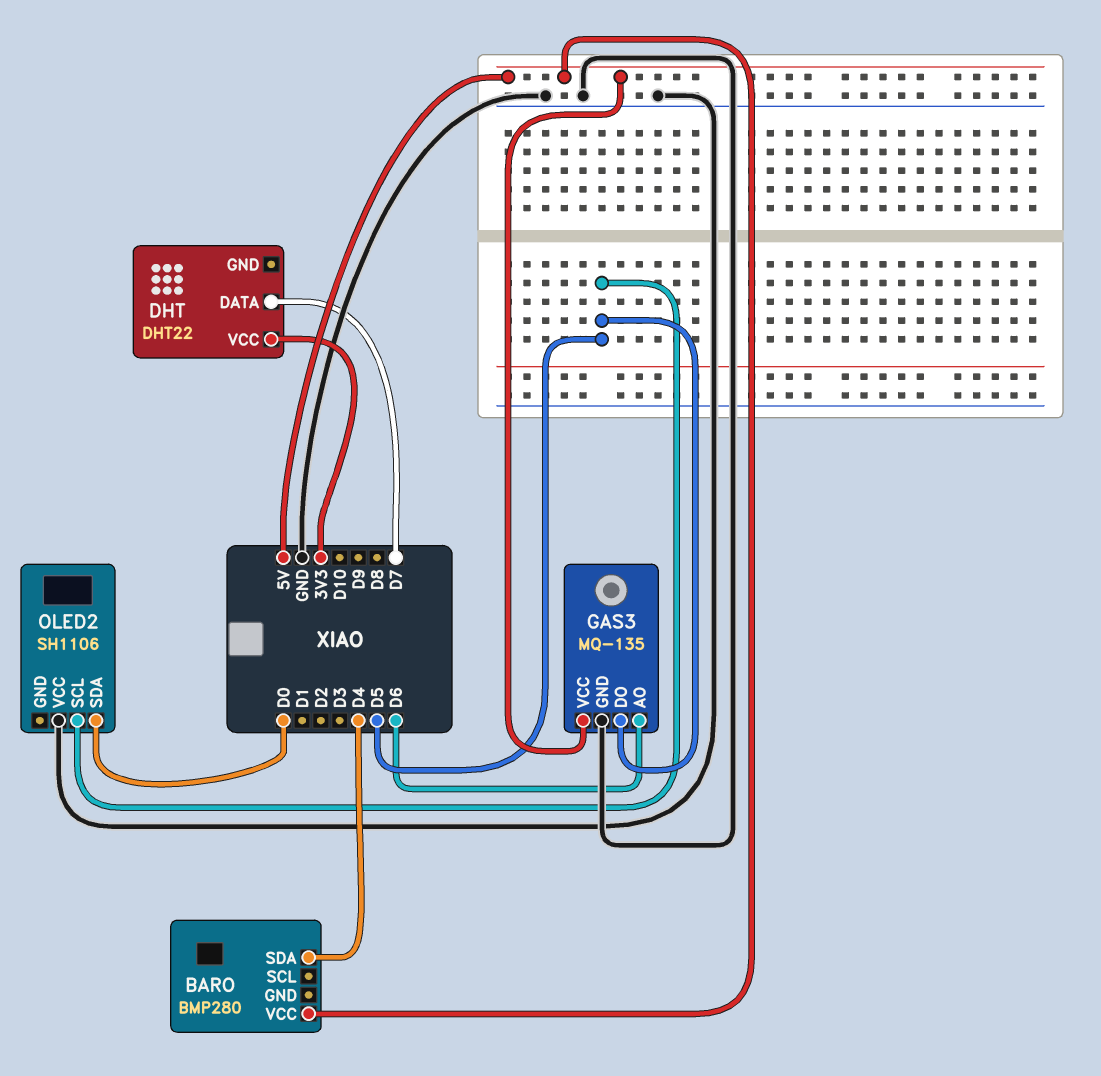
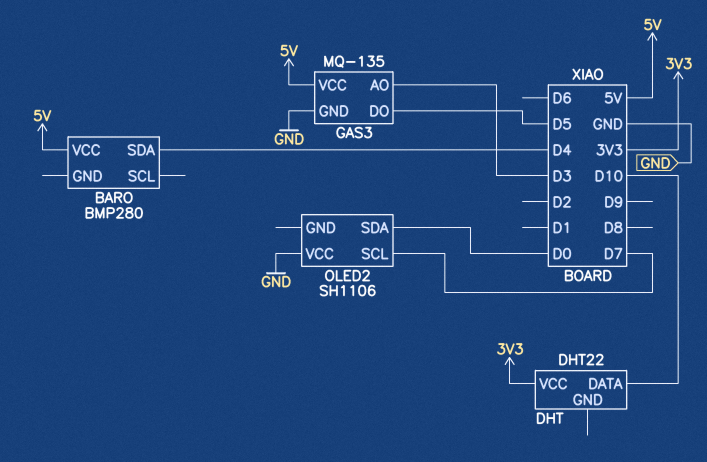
DHT pin DATA: D7 -> D10
GAS3 pin AO: D6 -> D3
OLED2 pin SCL: D5 -> D7

